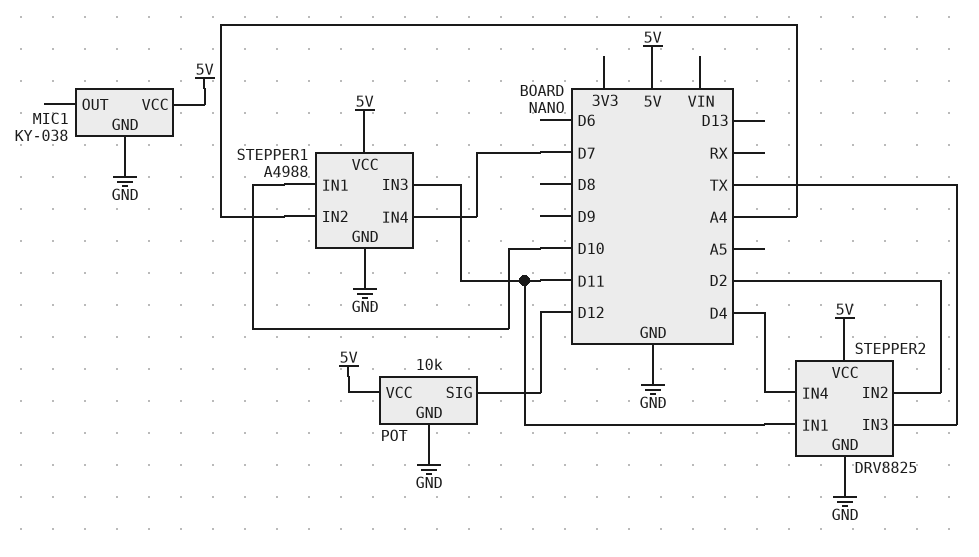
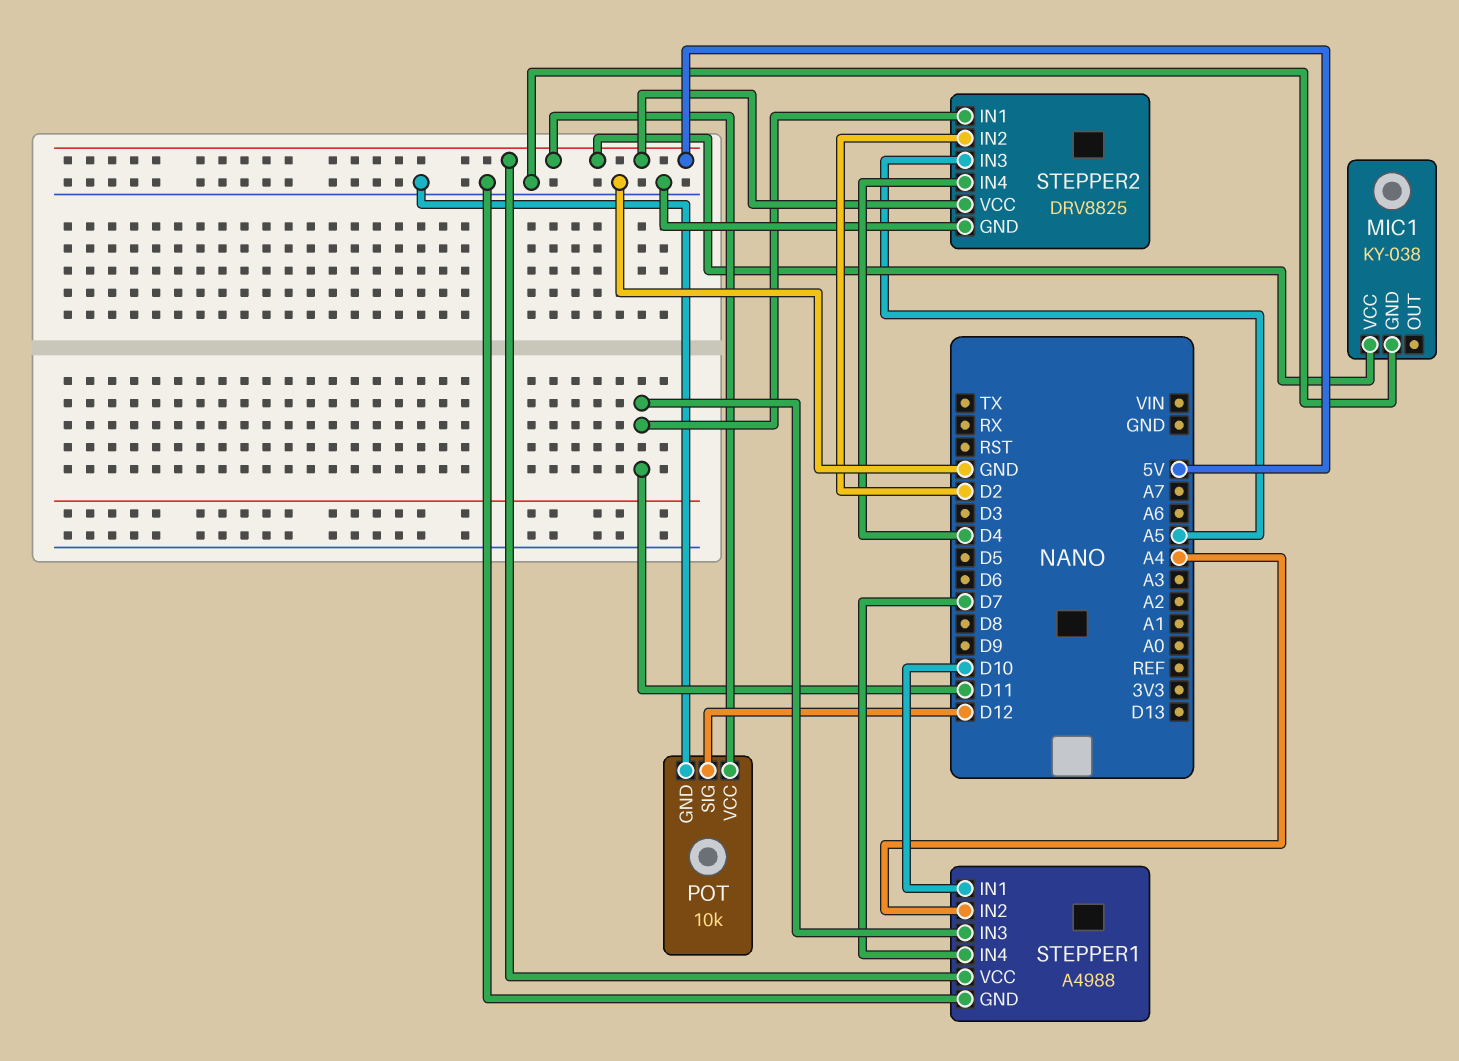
STEPPER2 pin IN3: TX -> A5

